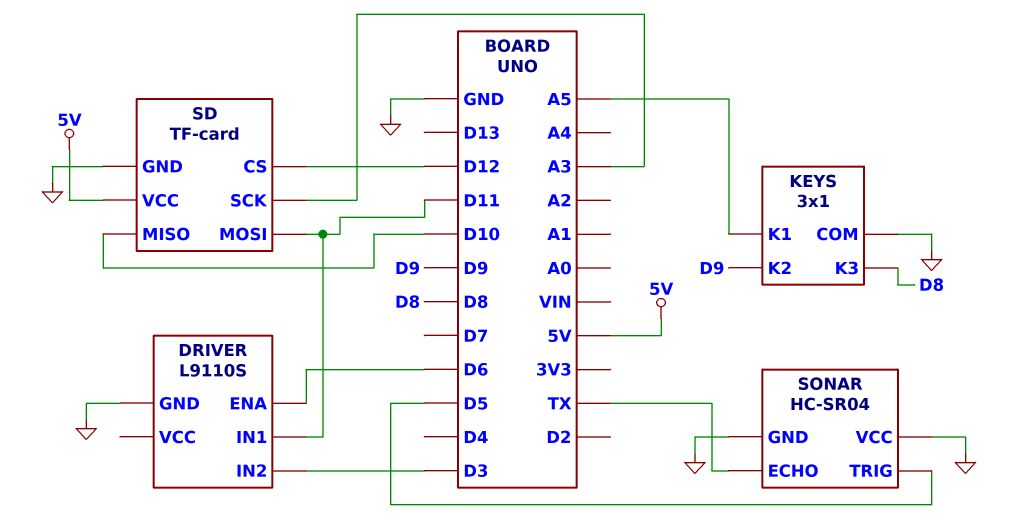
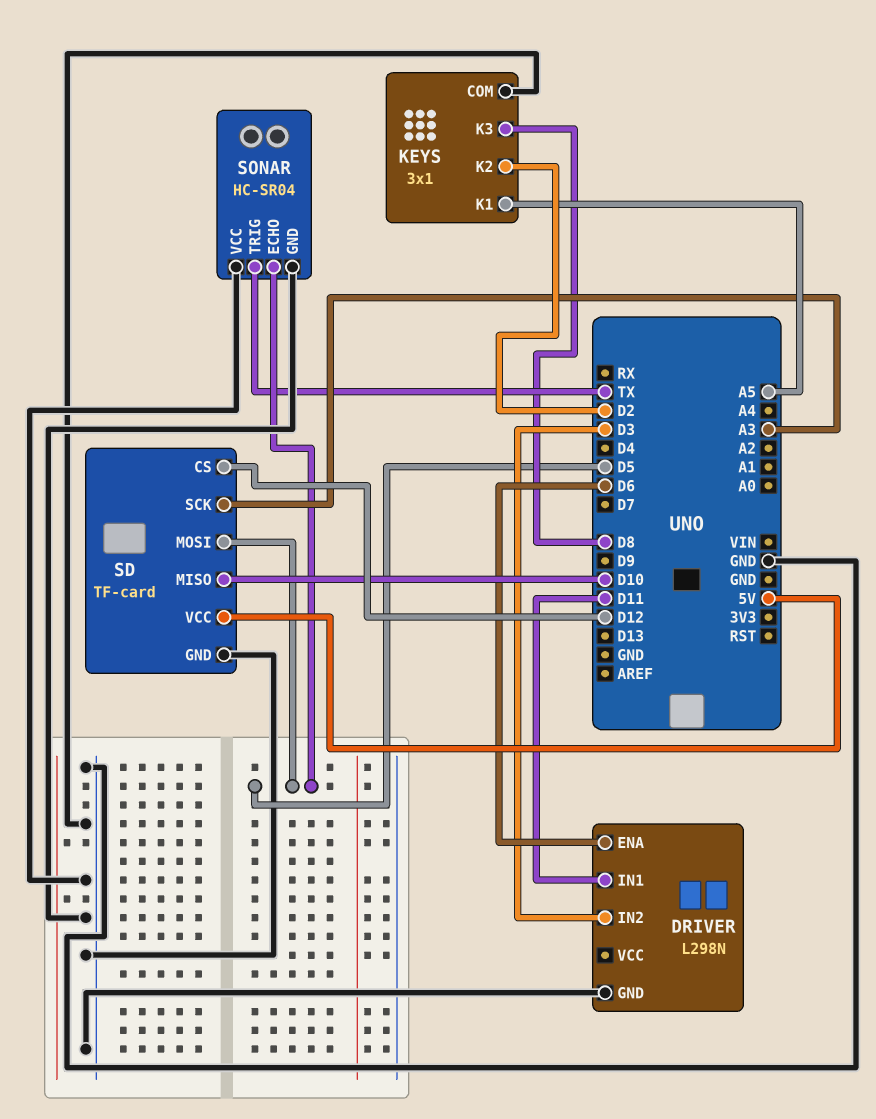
DRIVER: L9110S -> L298N
KEYS pin K2: D9 -> D2
SD pin MOSI: D11 -> D5
SONAR pin ECHO: TX -> D5
SONAR pin TRIG: D5 -> TX

